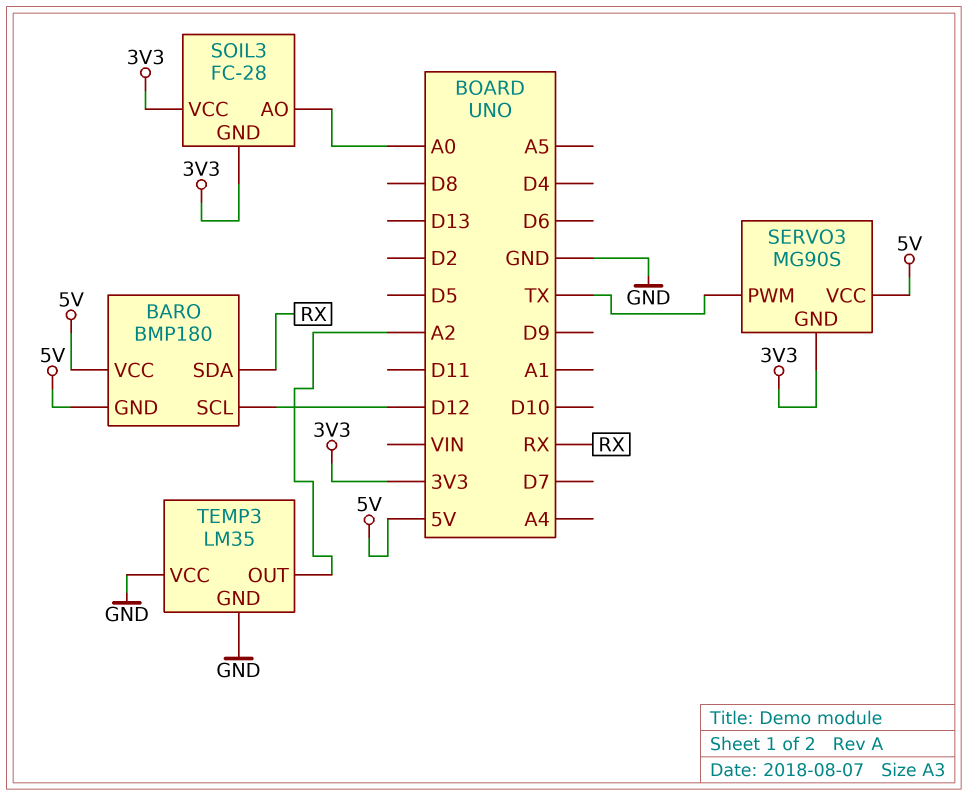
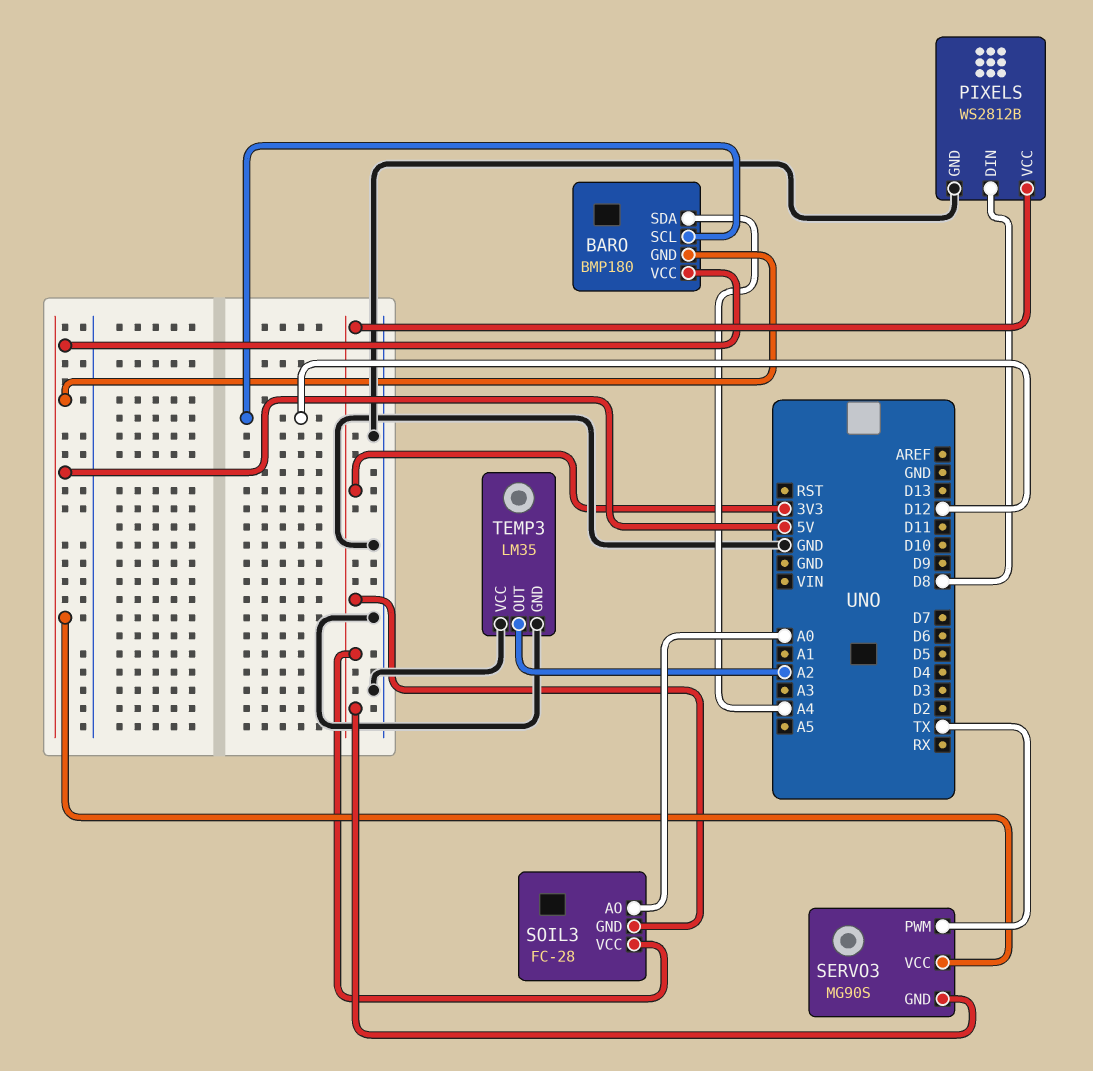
BARO pin SDA: RX -> A4
PIXELS: none -> WS2812B
PIXELS pin DIN: none -> D8
PIXELS pin GND: none -> GND
PIXELS pin VCC: none -> 3V3

